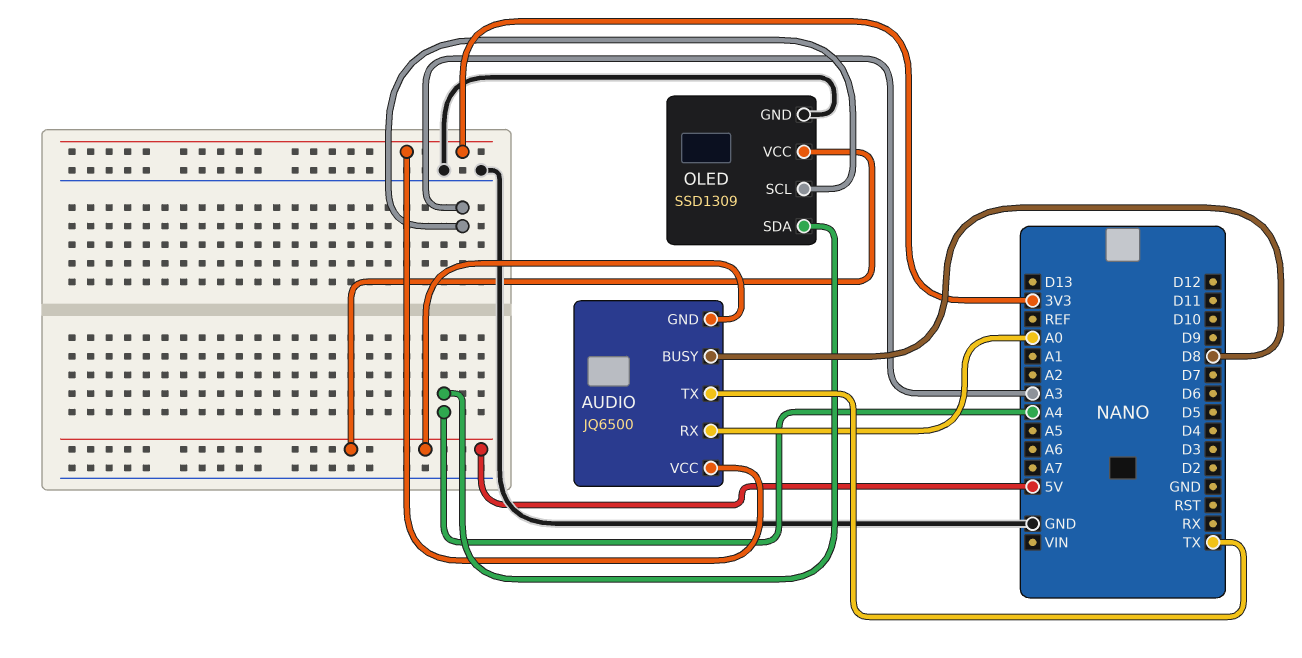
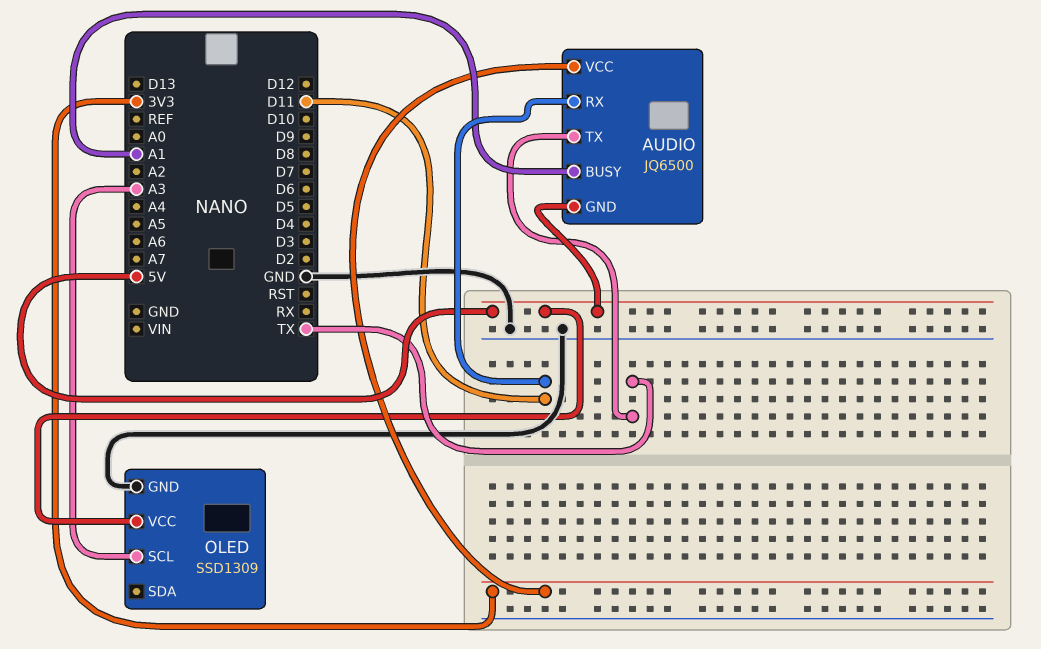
AUDIO pin BUSY: D8 -> A1
AUDIO pin RX: A0 -> D11
OLED pin SDA: A4 -> none

